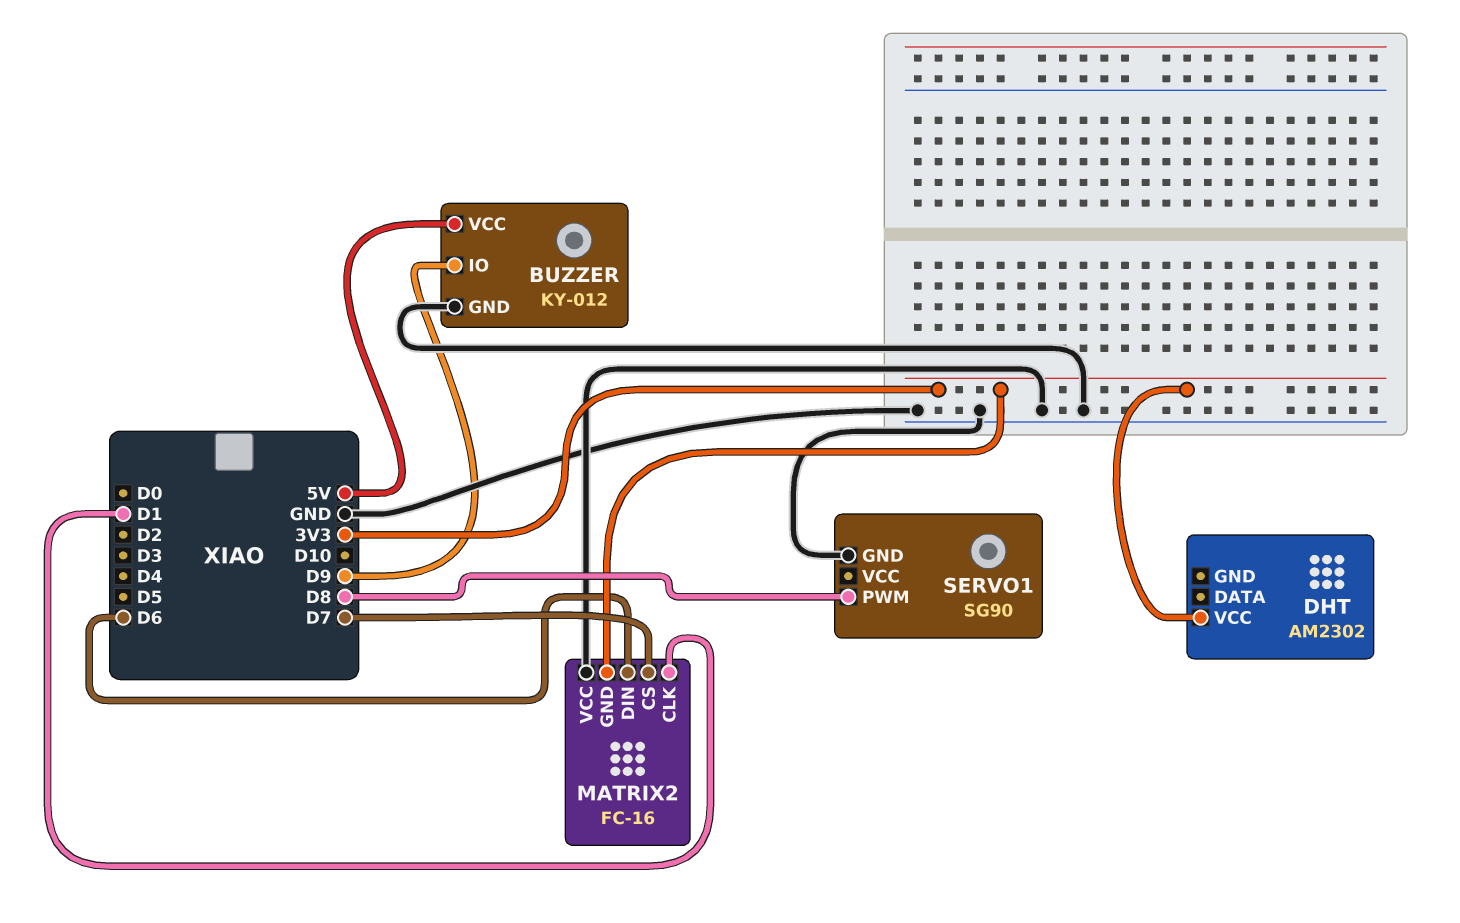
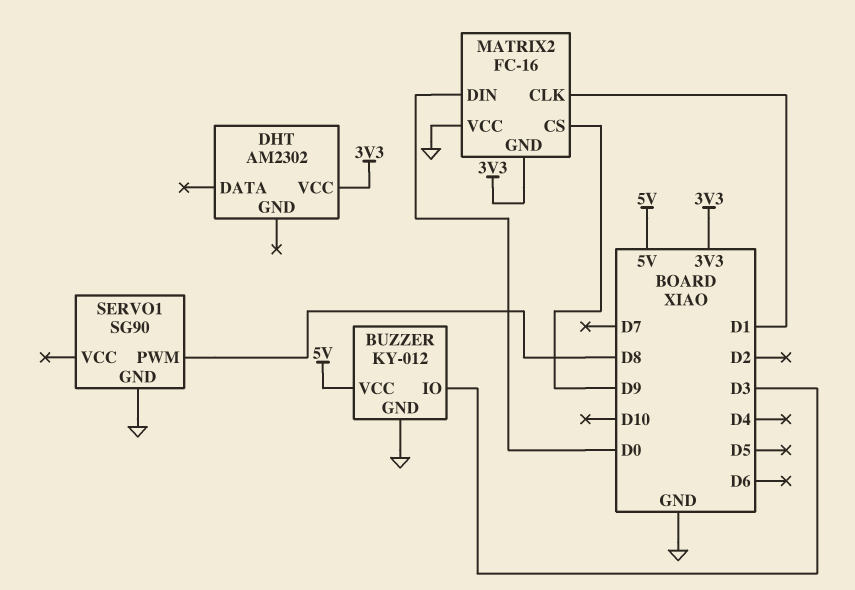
BUZZER pin IO: D9 -> D3
MATRIX2 pin CS: D7 -> D9
MATRIX2 pin DIN: D6 -> D0

